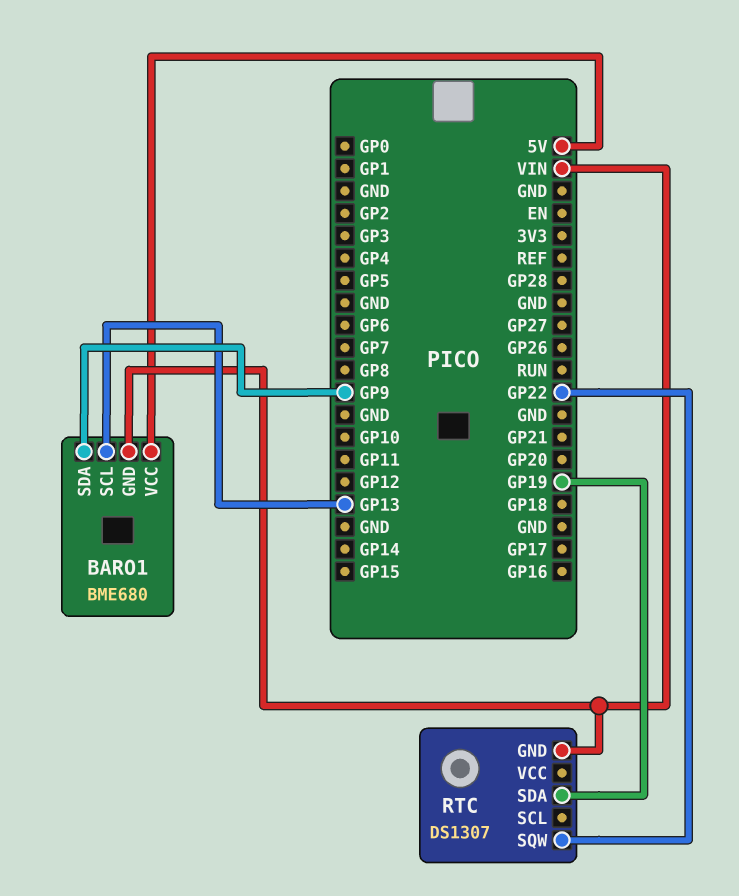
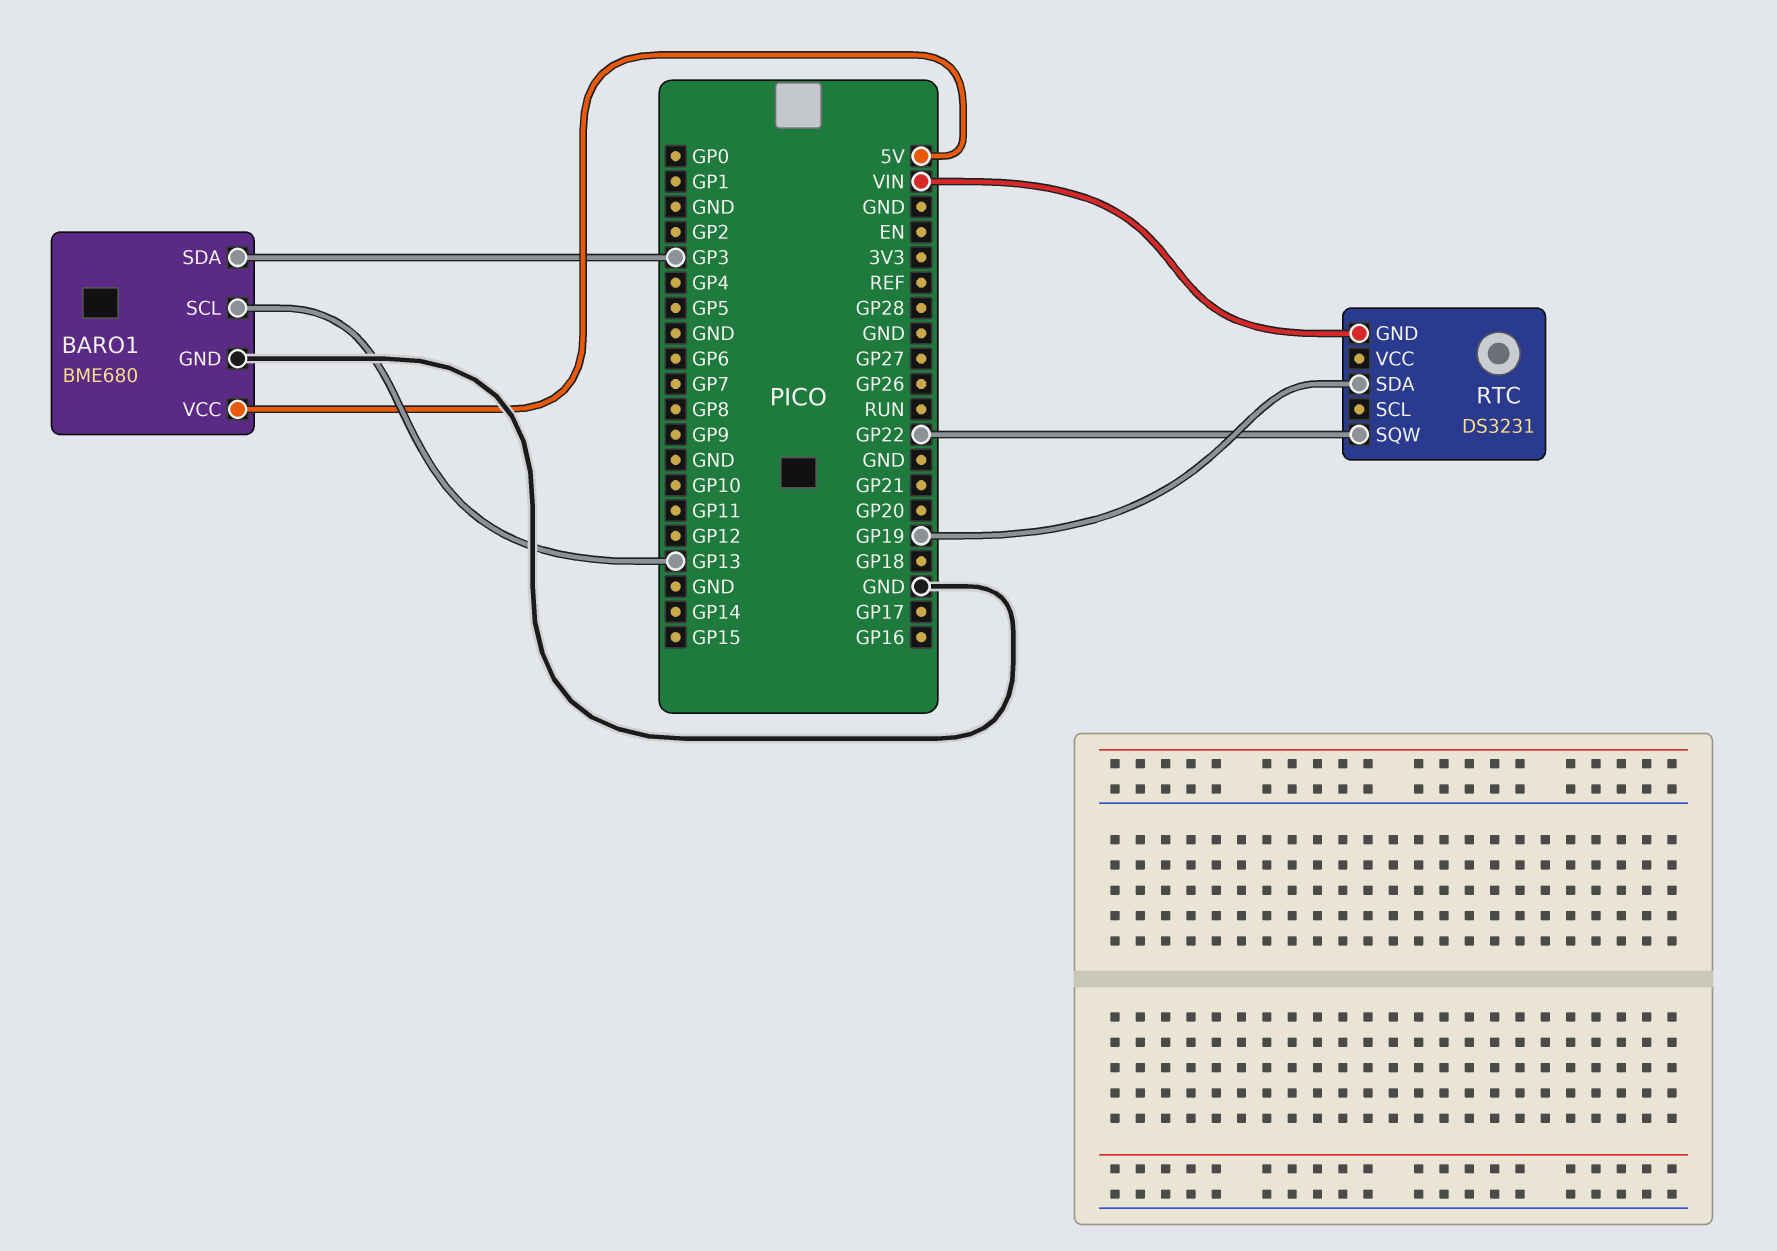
BARO1 pin GND: VIN -> GND
BARO1 pin SDA: GP9 -> GP3
RTC: DS1307 -> DS3231

